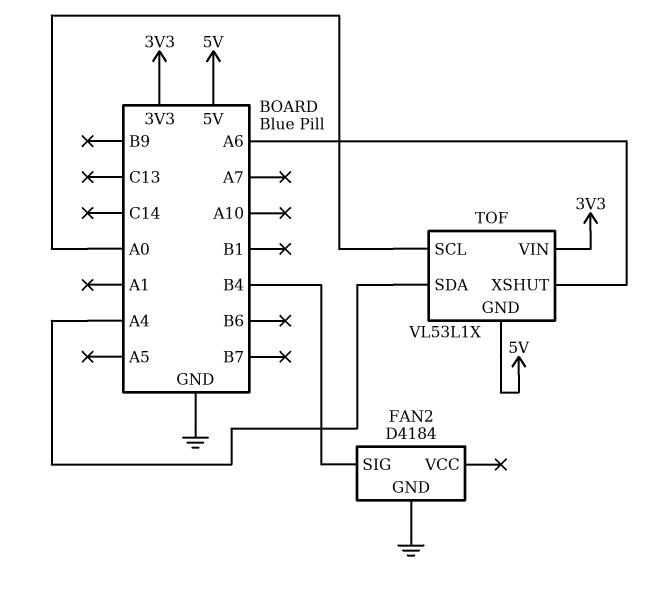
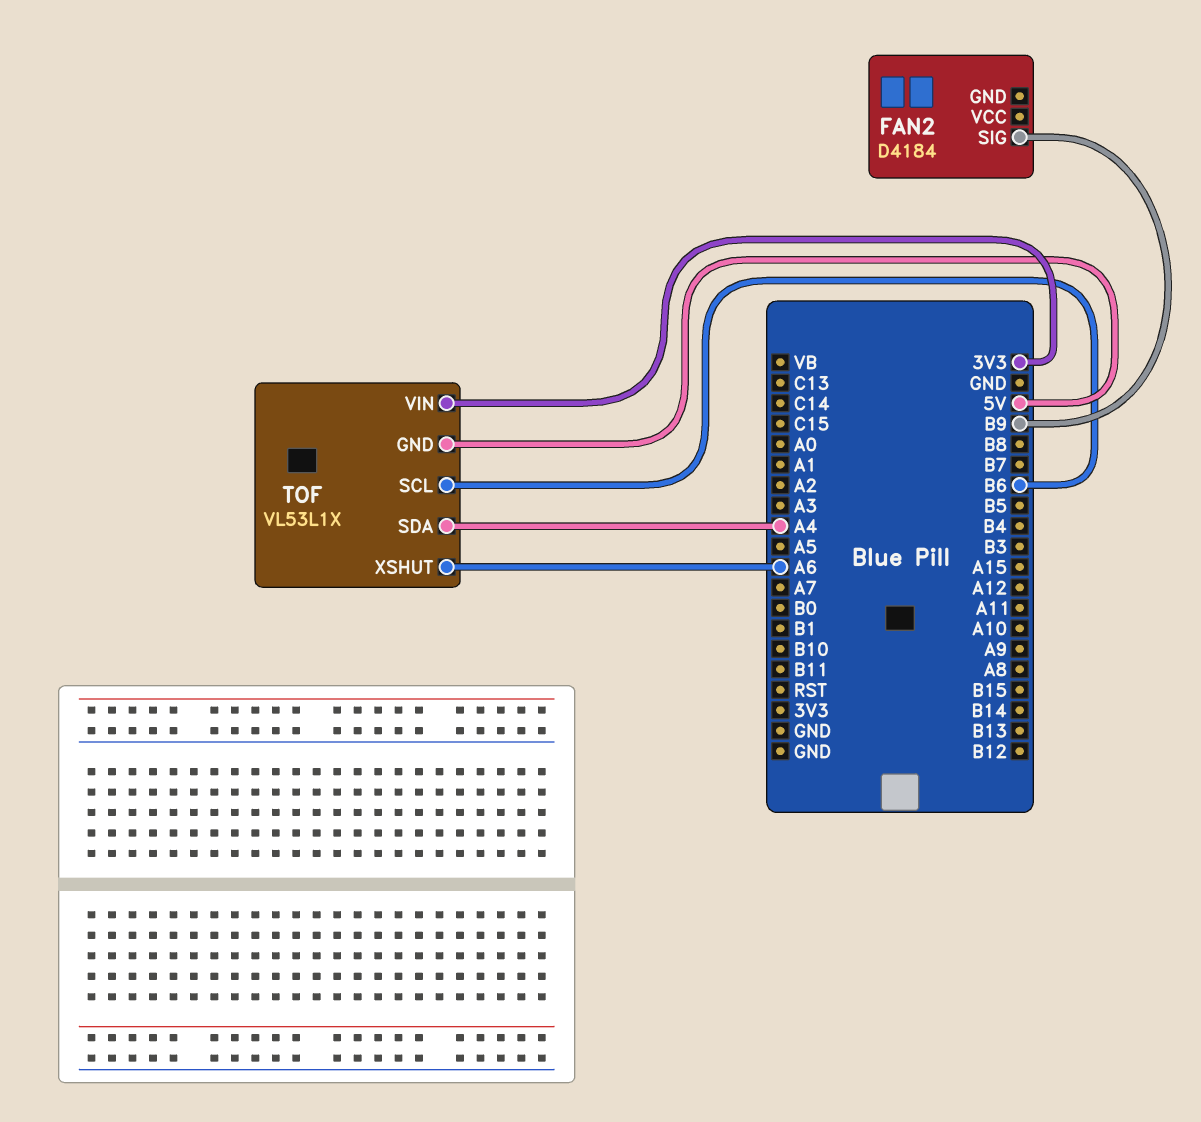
FAN2 pin GND: GND -> none
FAN2 pin SIG: B4 -> B9
TOF pin SCL: A0 -> B6

